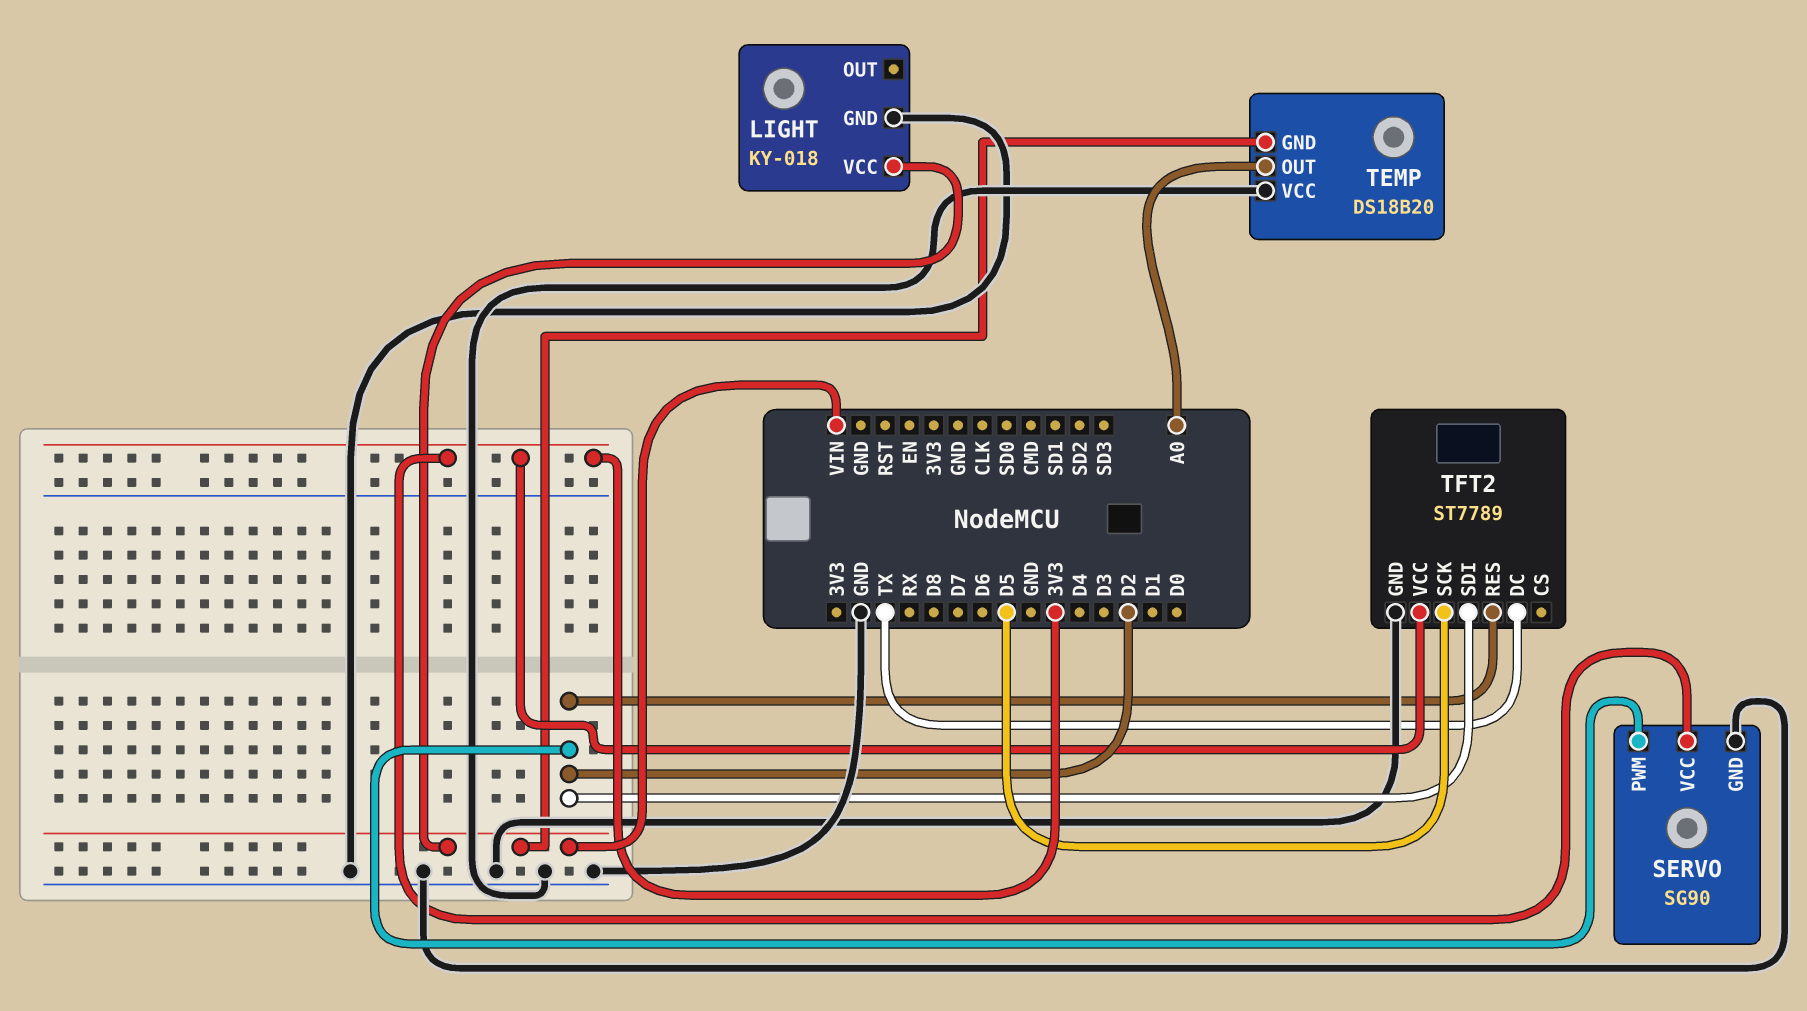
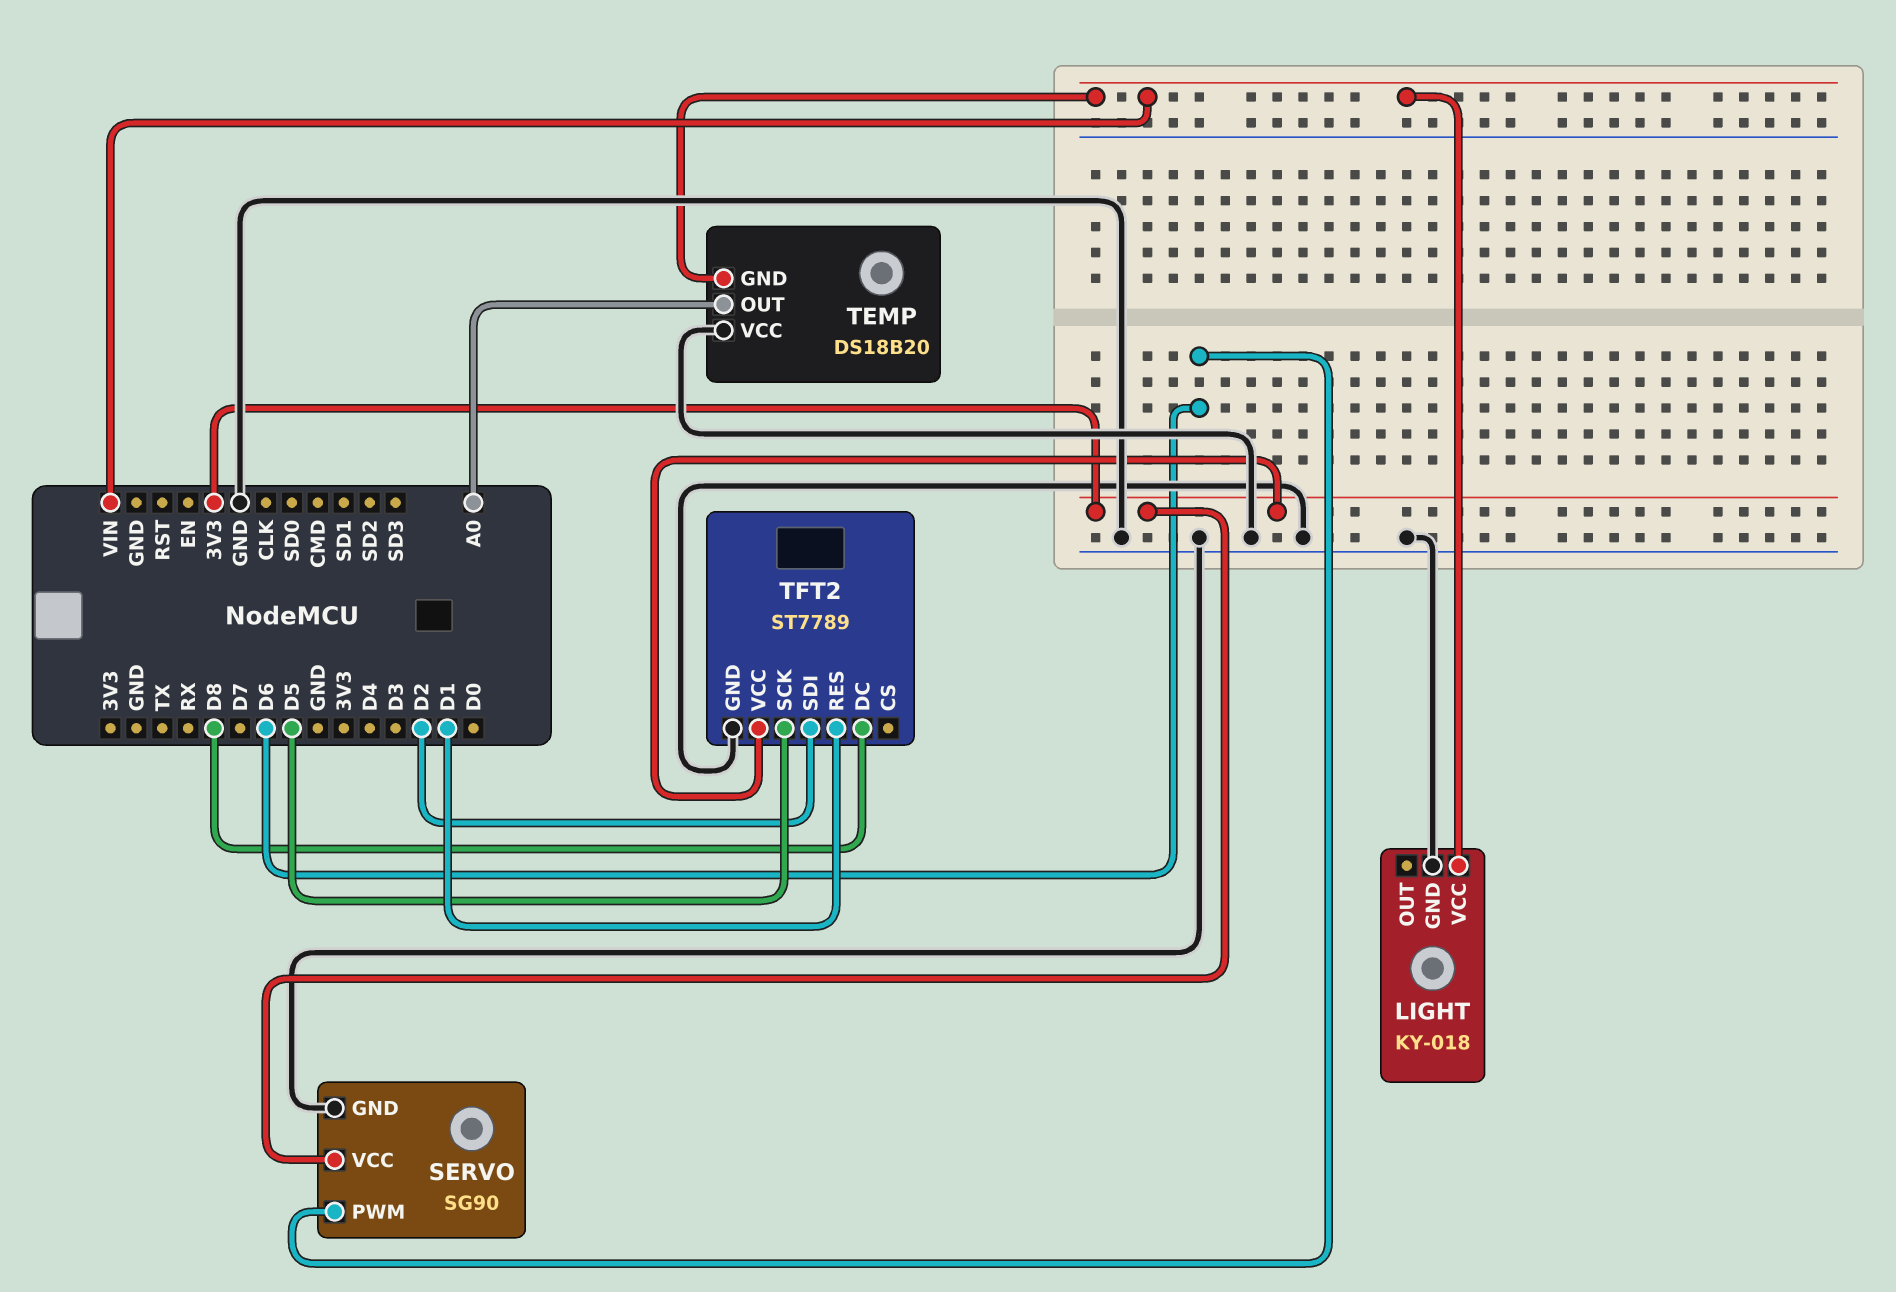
SERVO pin PWM: D2 -> D6
TFT2 pin DC: TX -> D8
TFT2 pin RES: D2 -> D1

